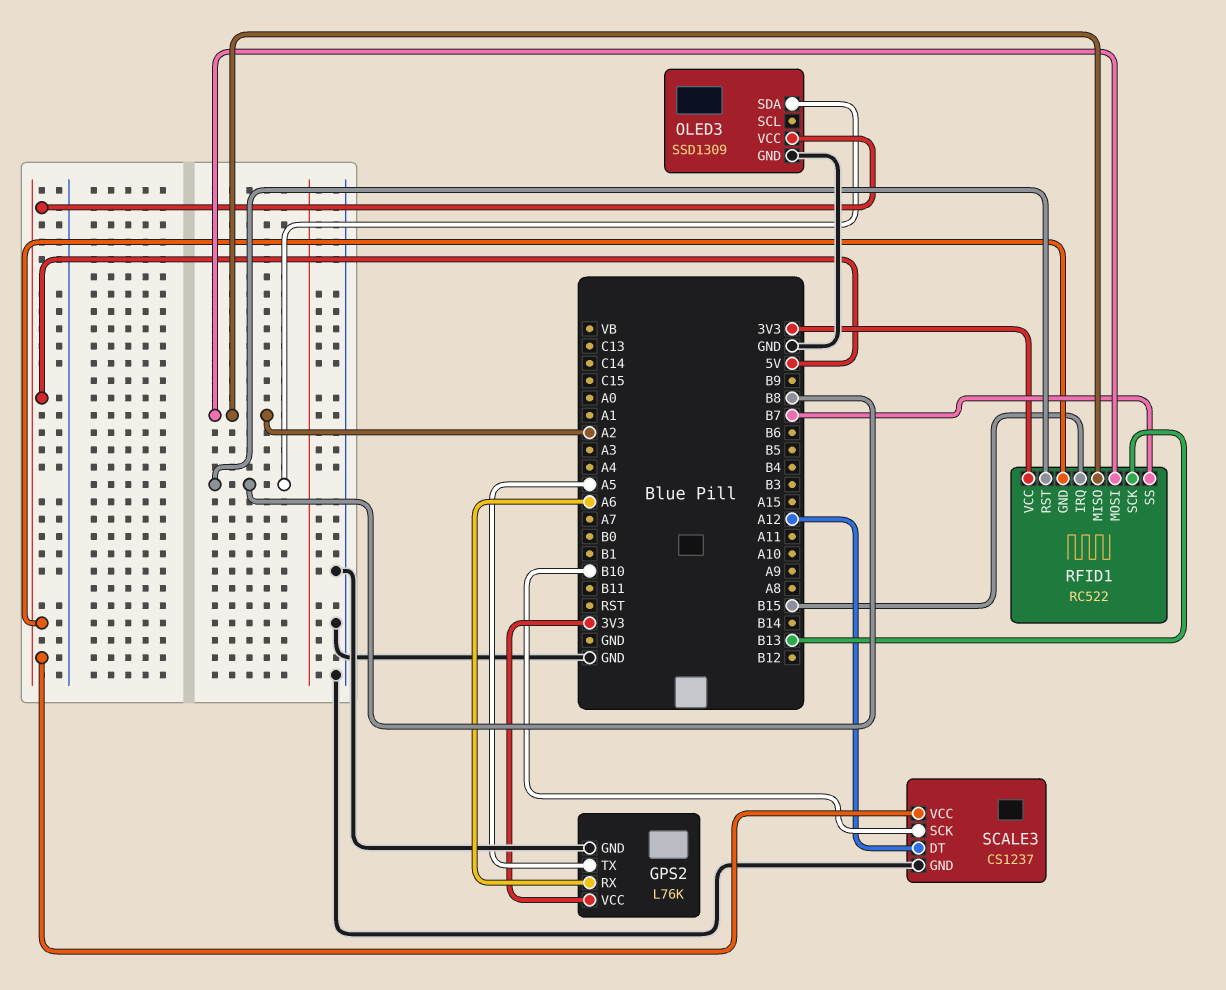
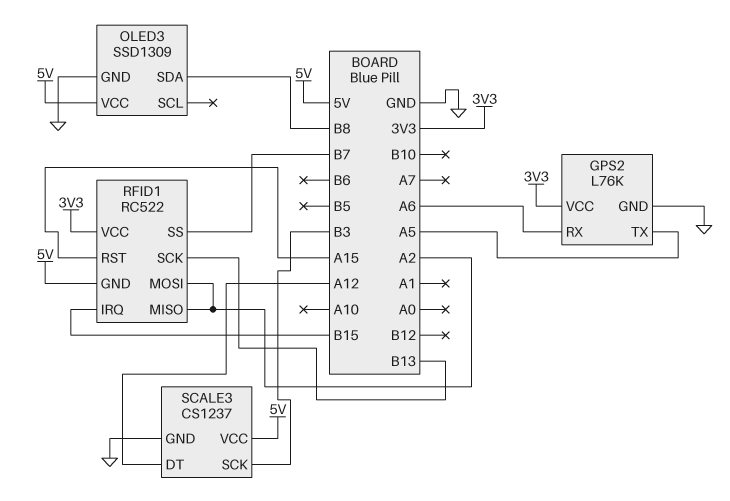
RFID1 pin RST: B8 -> A15
SCALE3 pin SCK: B10 -> B3

